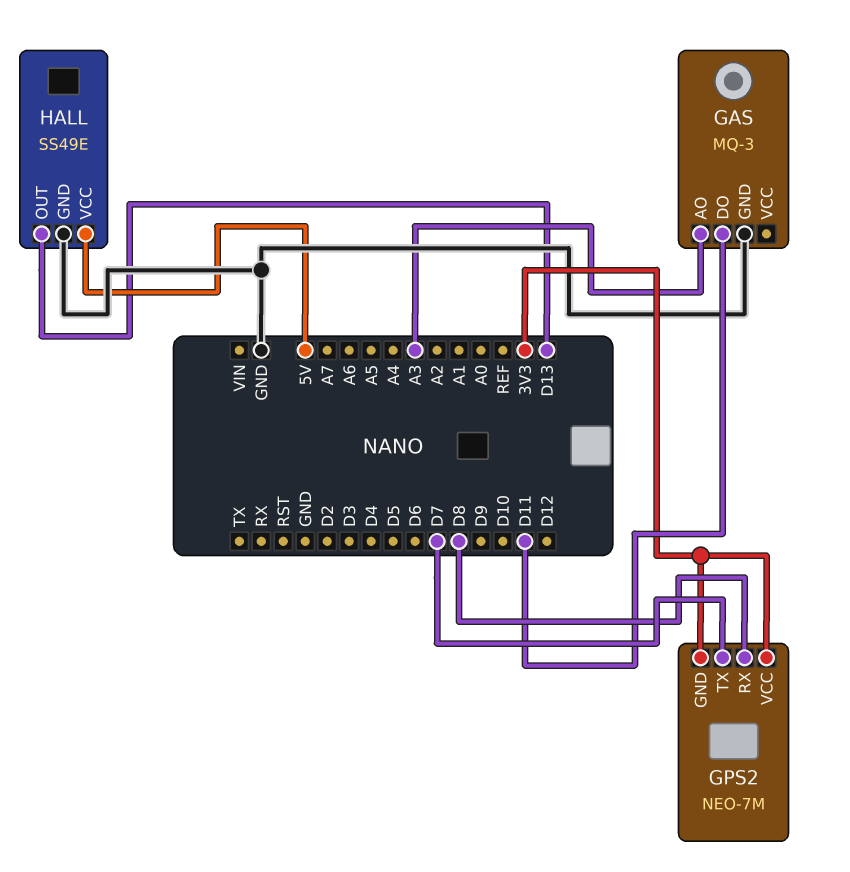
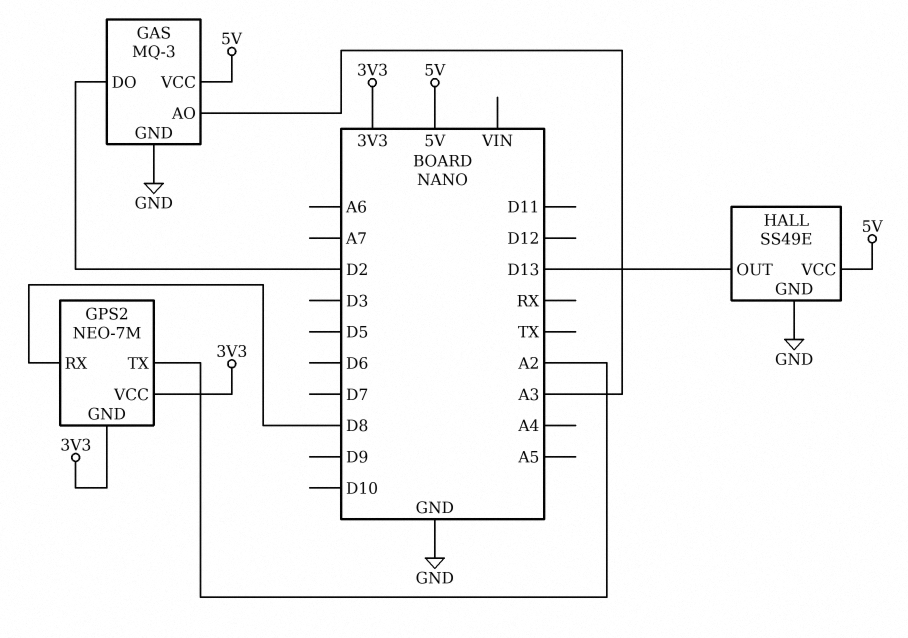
GAS pin DO: D11 -> D2
GAS pin VCC: none -> 5V
GPS2 pin TX: D7 -> A2

